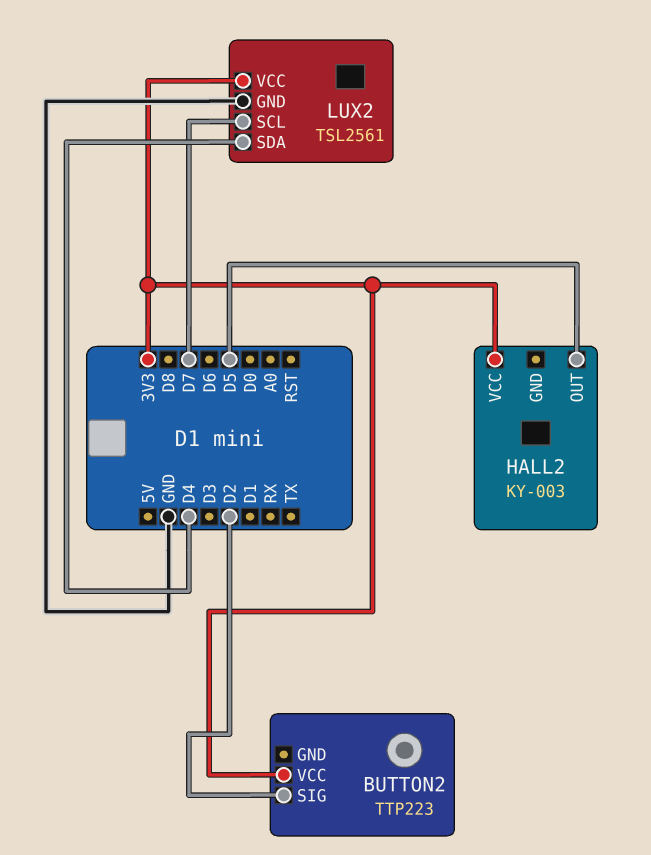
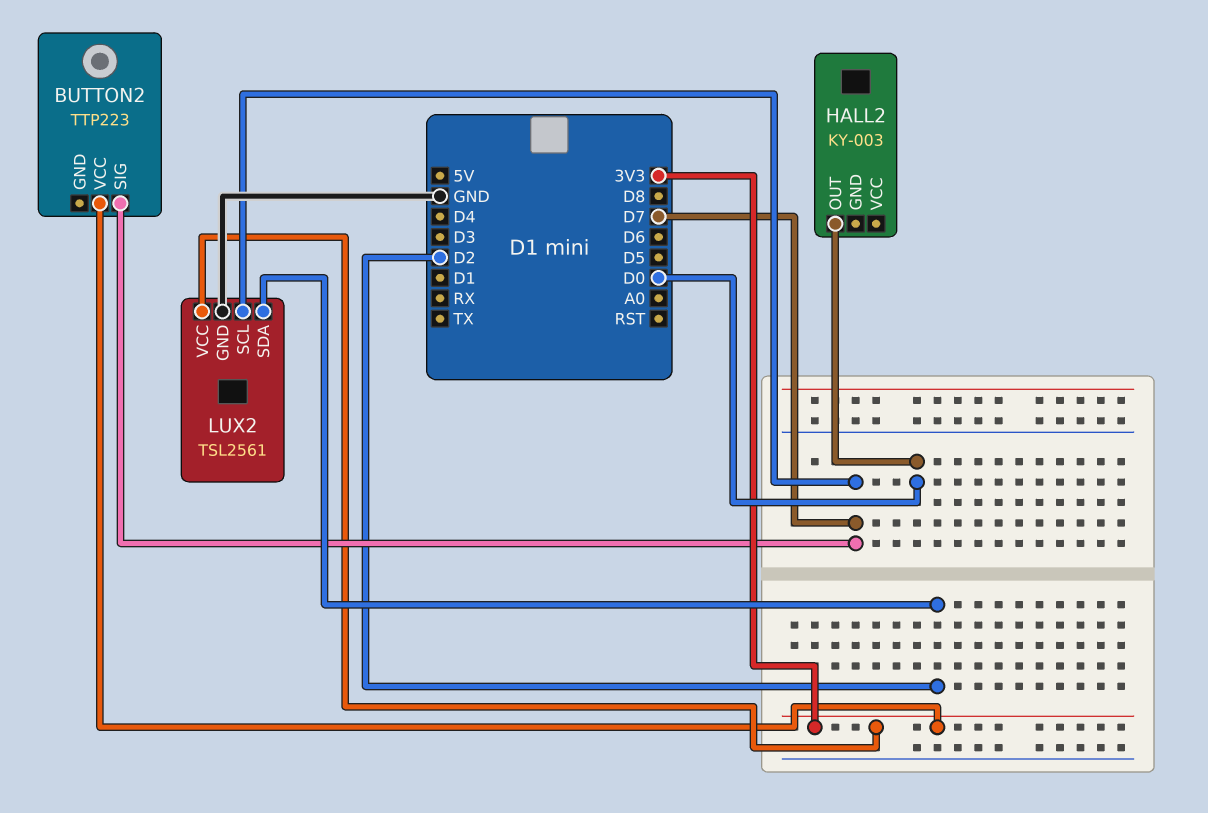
BUTTON2 pin SIG: D2 -> D7
HALL2 pin OUT: D5 -> D0
HALL2 pin VCC: 3V3 -> none
LUX2 pin SDA: D4 -> D2

